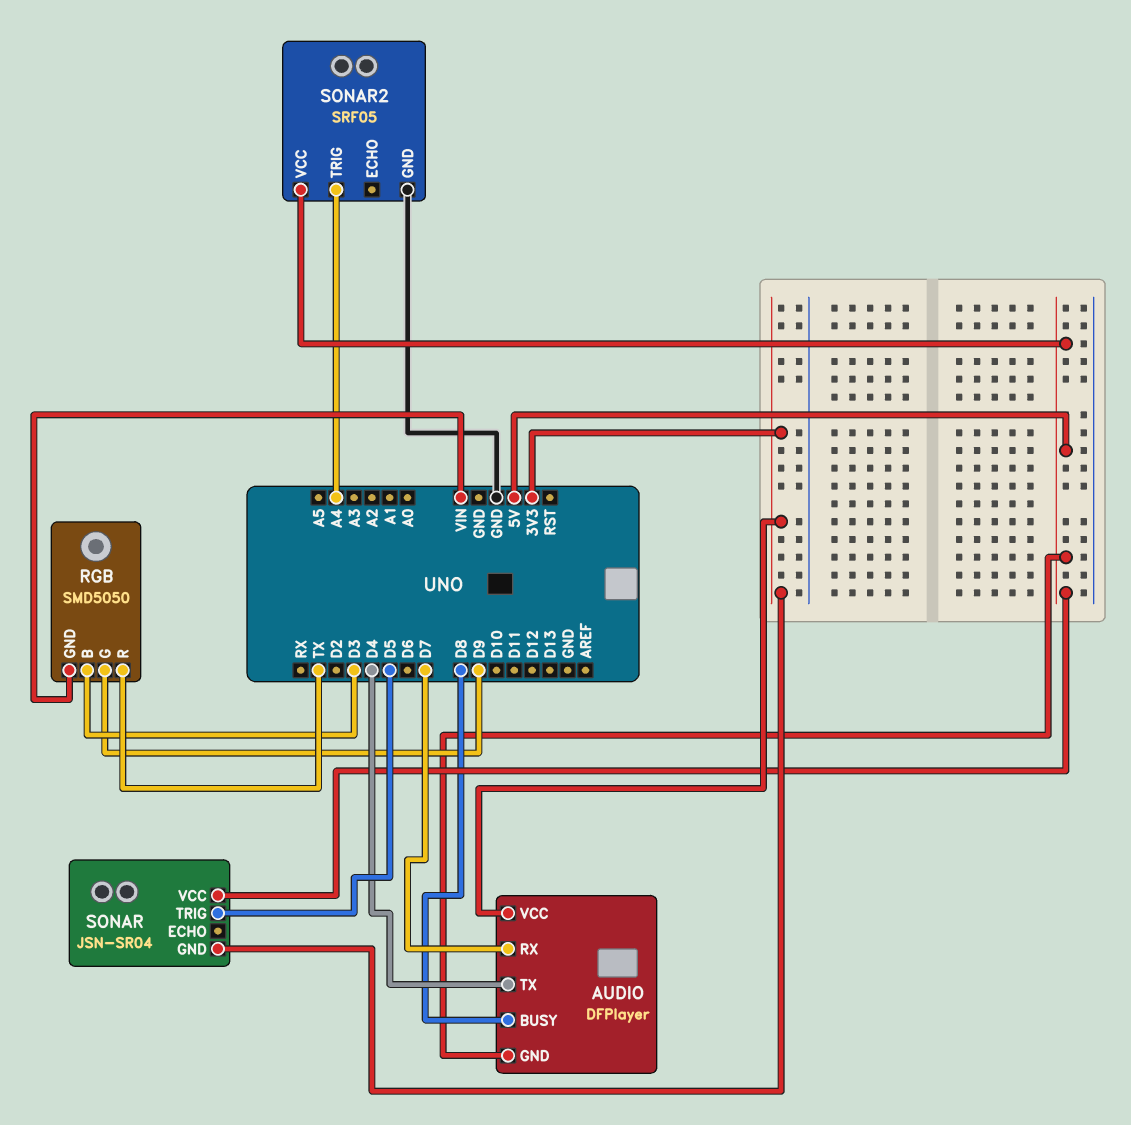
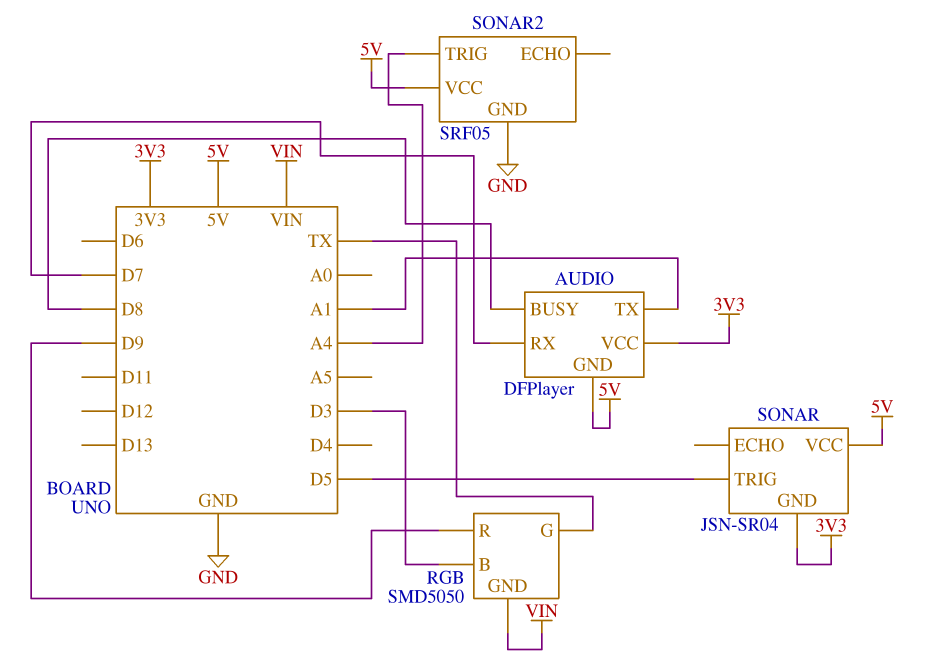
AUDIO pin TX: D4 -> A1
RGB pin G: D9 -> TX
RGB pin R: TX -> D9

